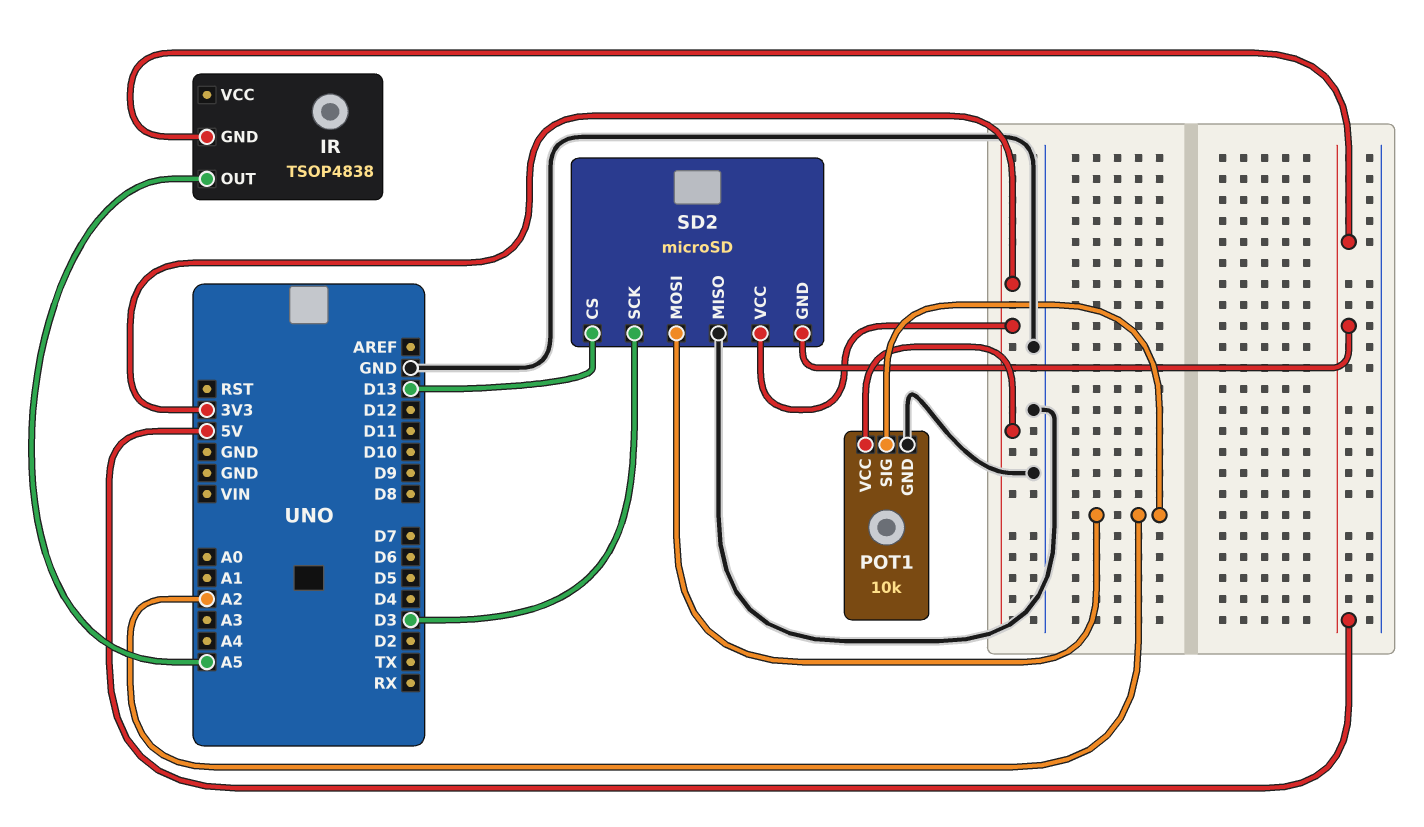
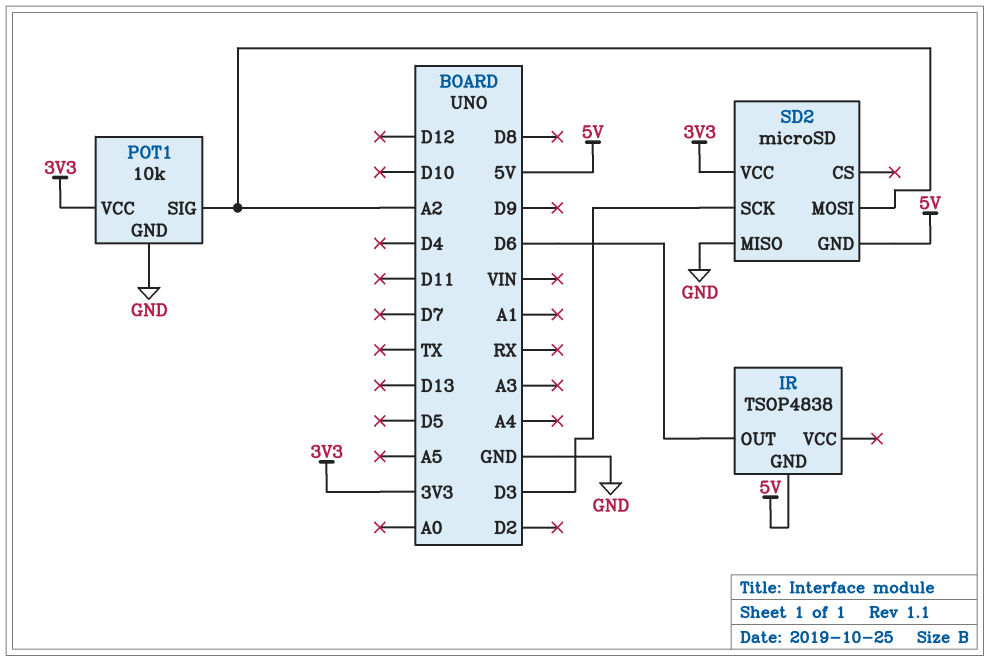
IR pin OUT: A5 -> D6
SD2 pin CS: D13 -> none

